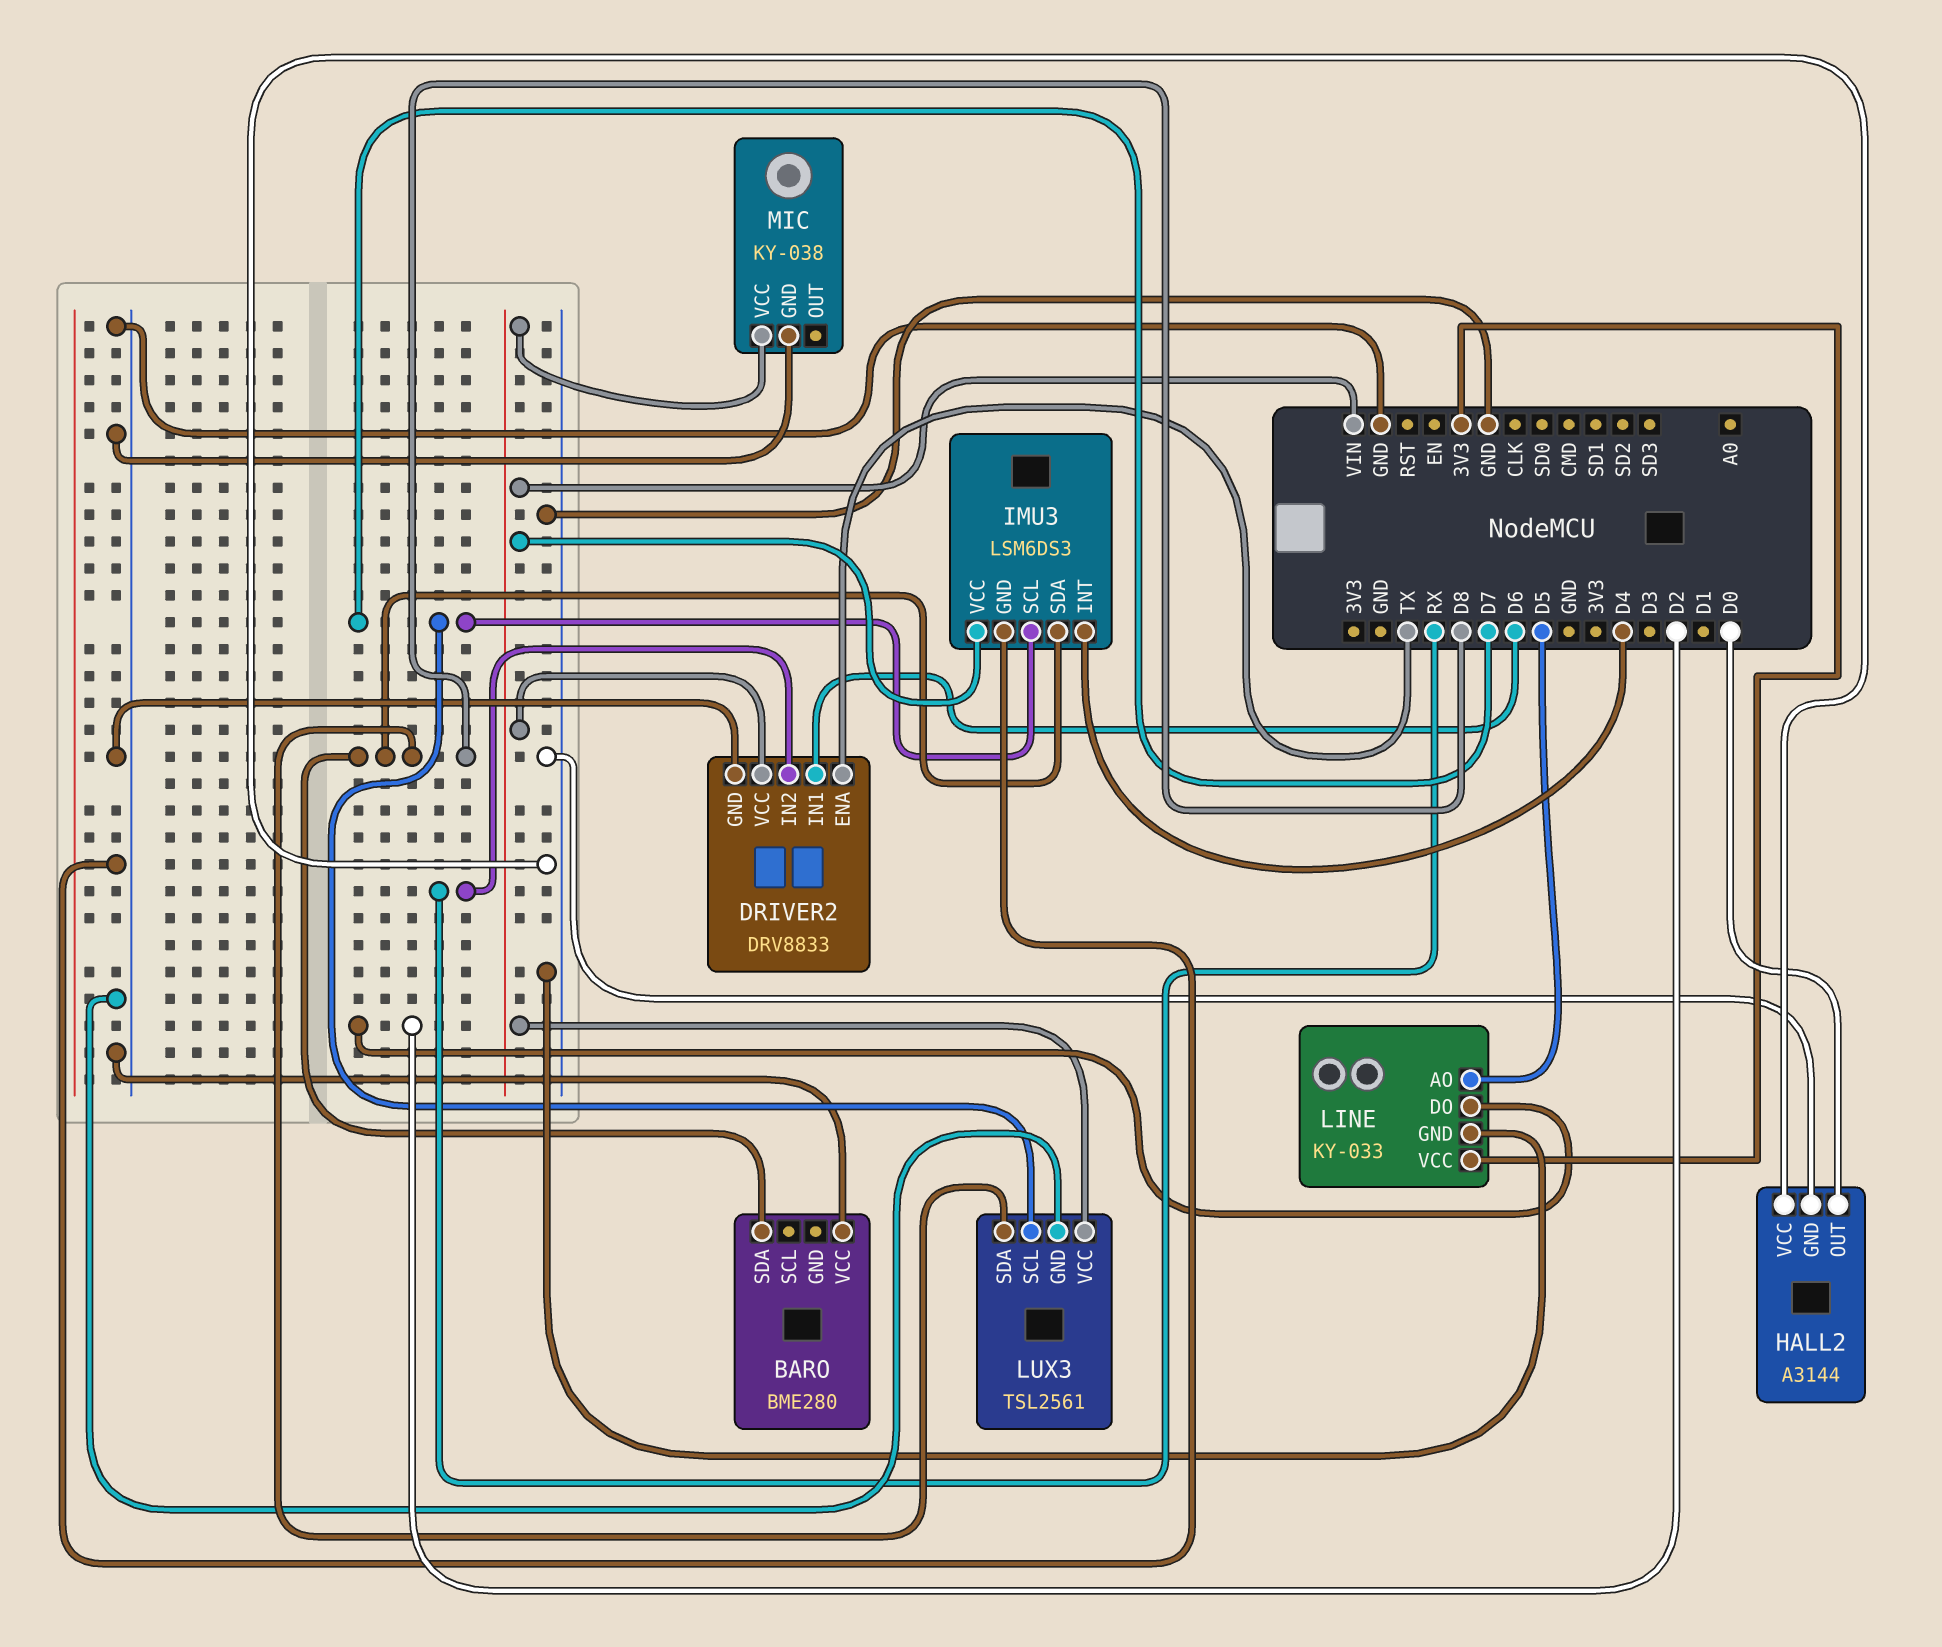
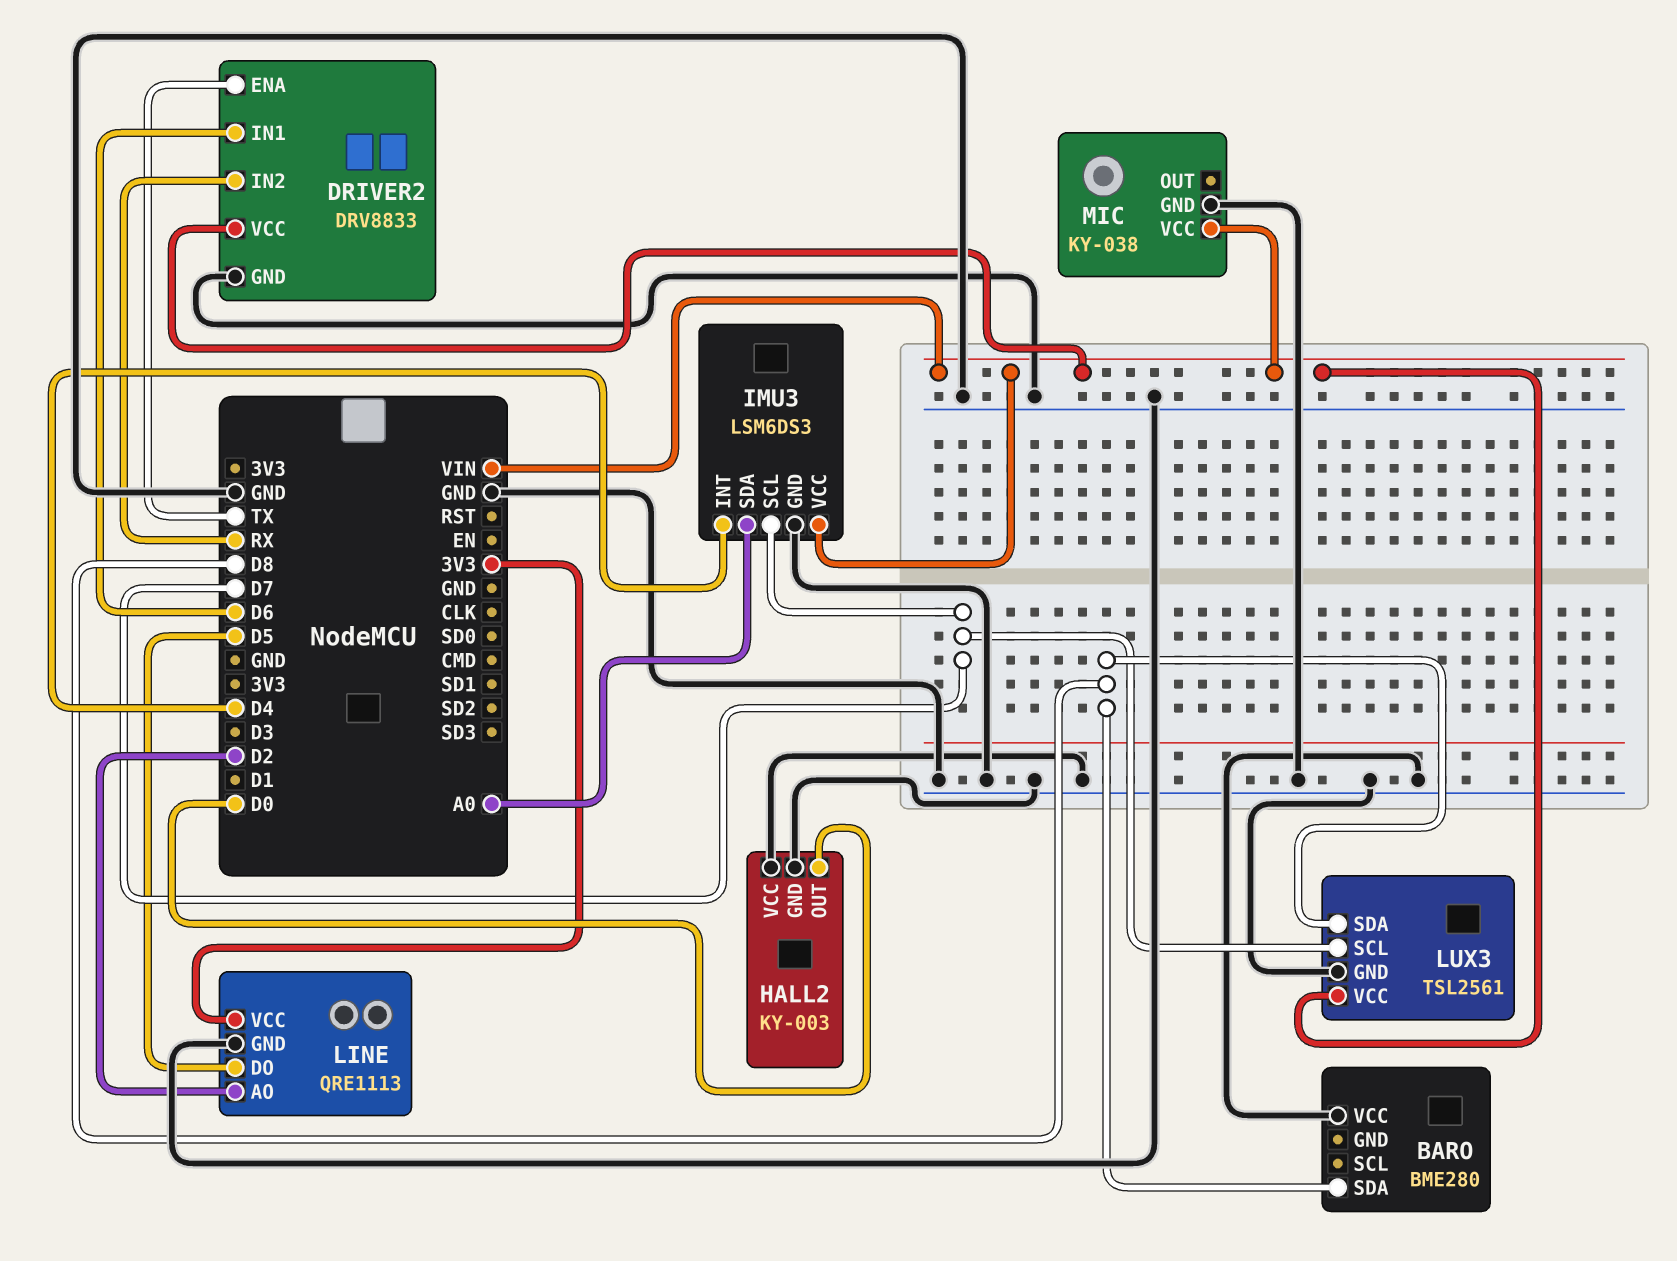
HALL2: A3144 -> KY-003
IMU3 pin SDA: D8 -> A0
LINE: KY-033 -> QRE1113
LINE pin AO: D5 -> D2
LINE pin DO: D2 -> D5

